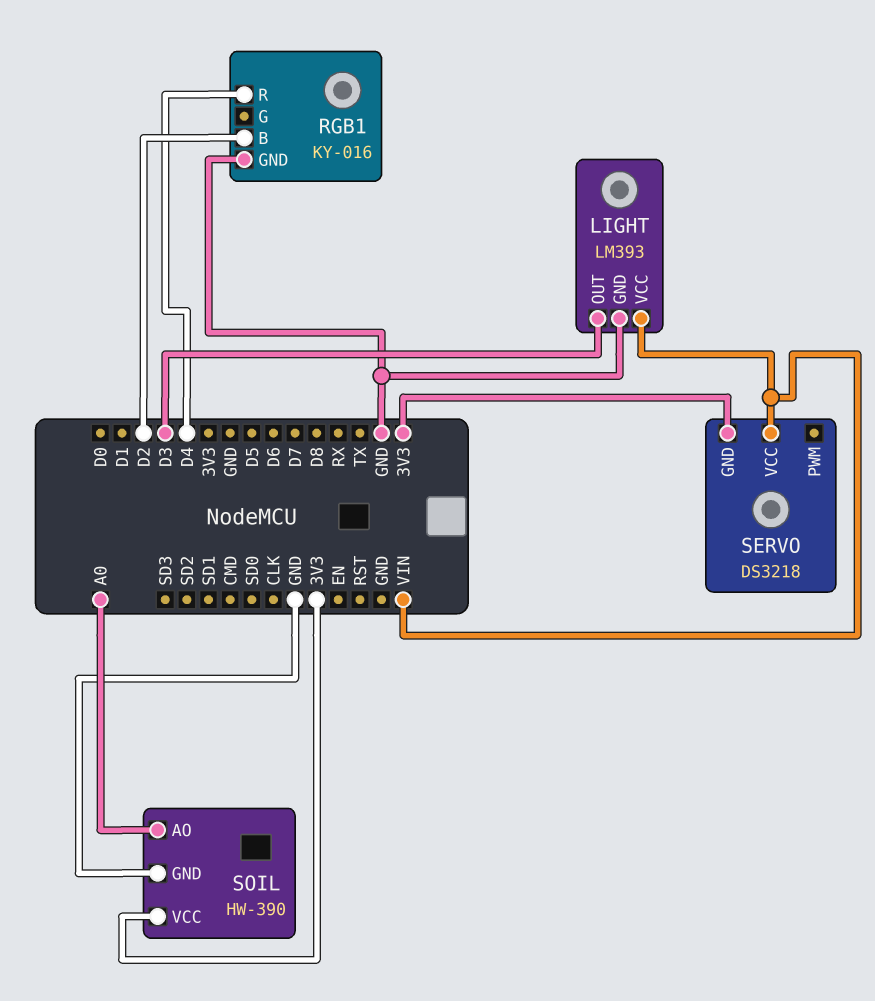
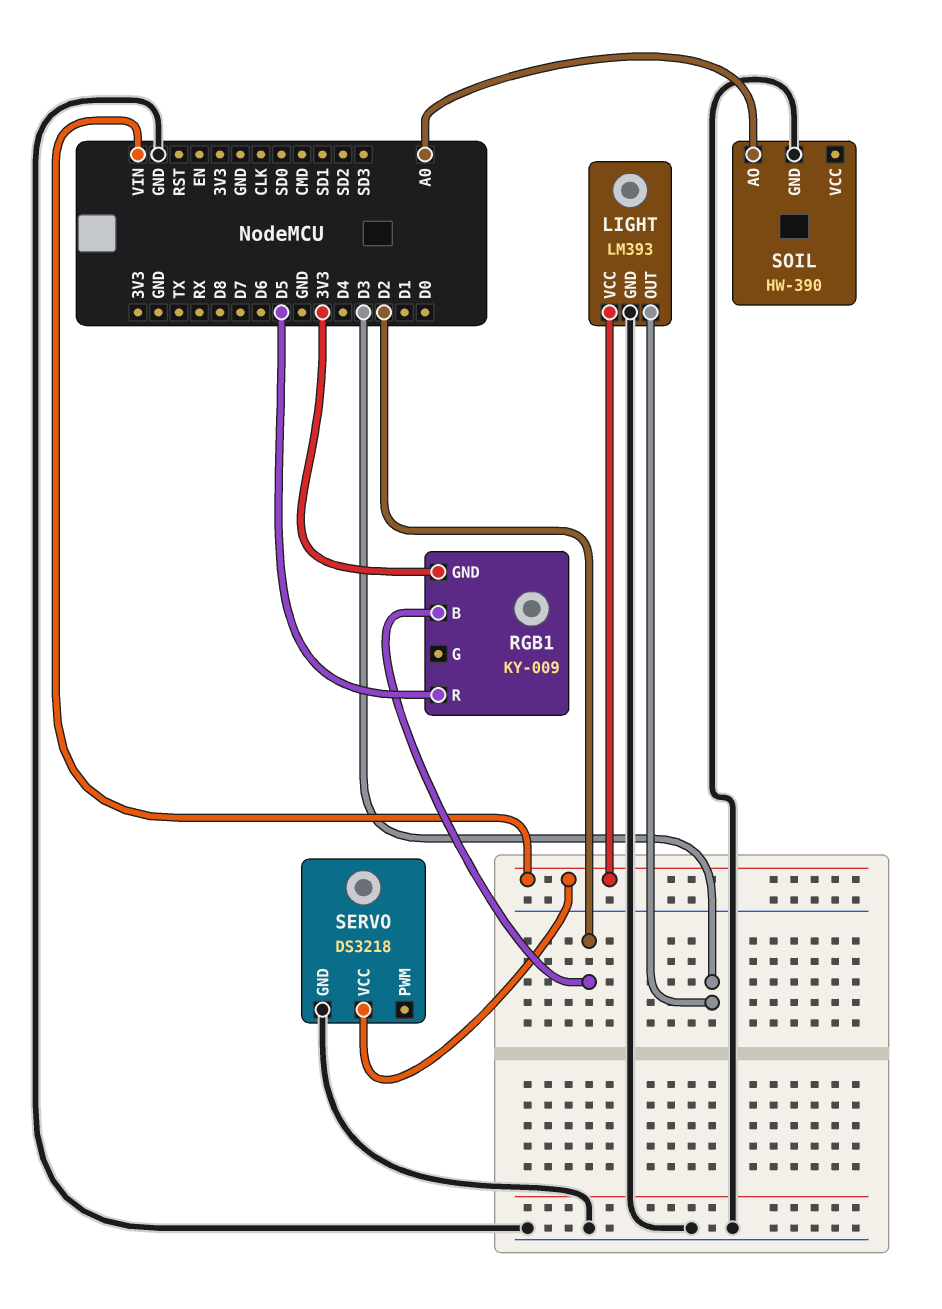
RGB1: KY-016 -> KY-009
RGB1 pin GND: GND -> 3V3
RGB1 pin R: D4 -> D5
SERVO pin GND: 3V3 -> GND
SOIL pin VCC: 3V3 -> none

